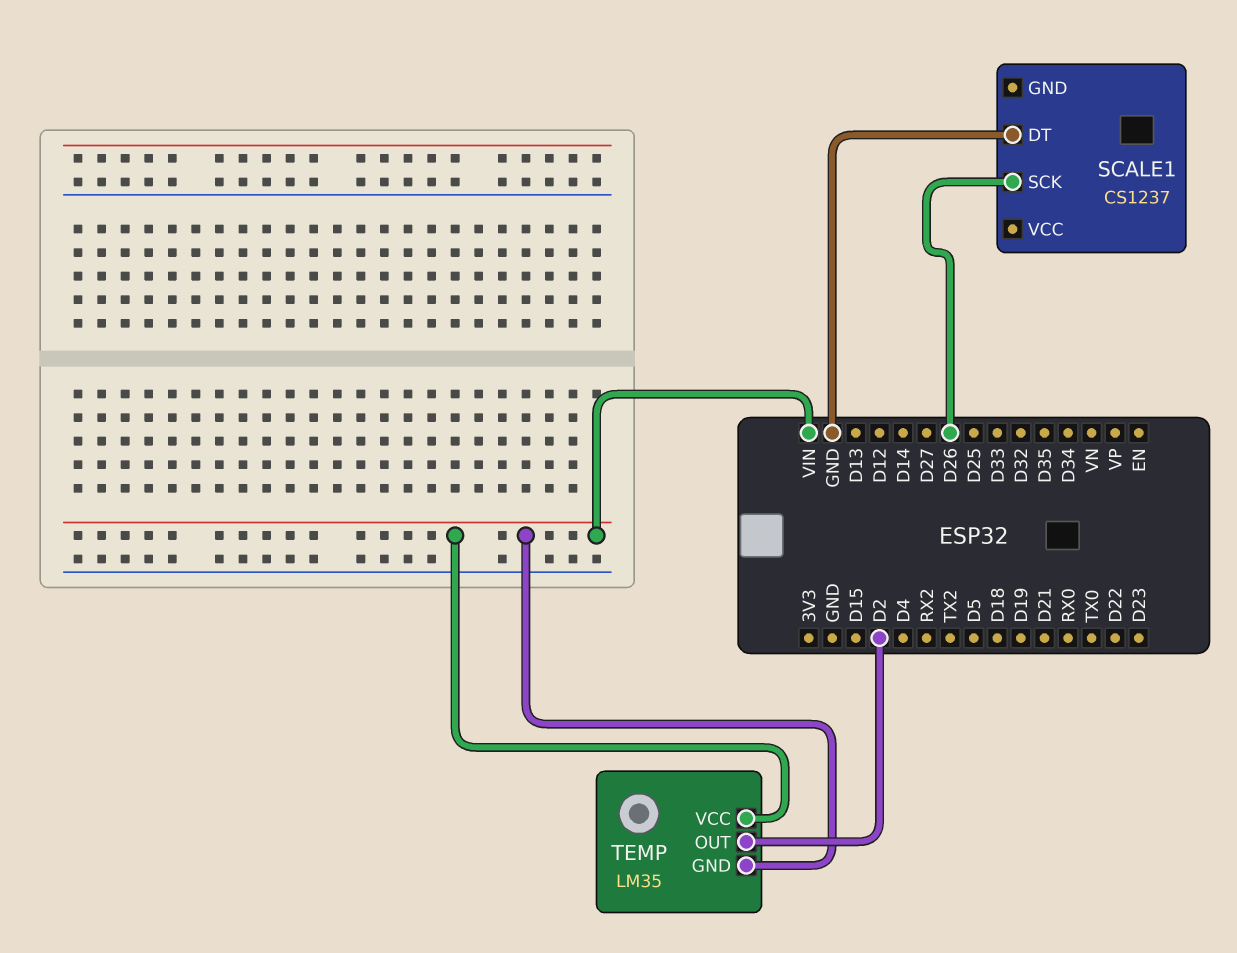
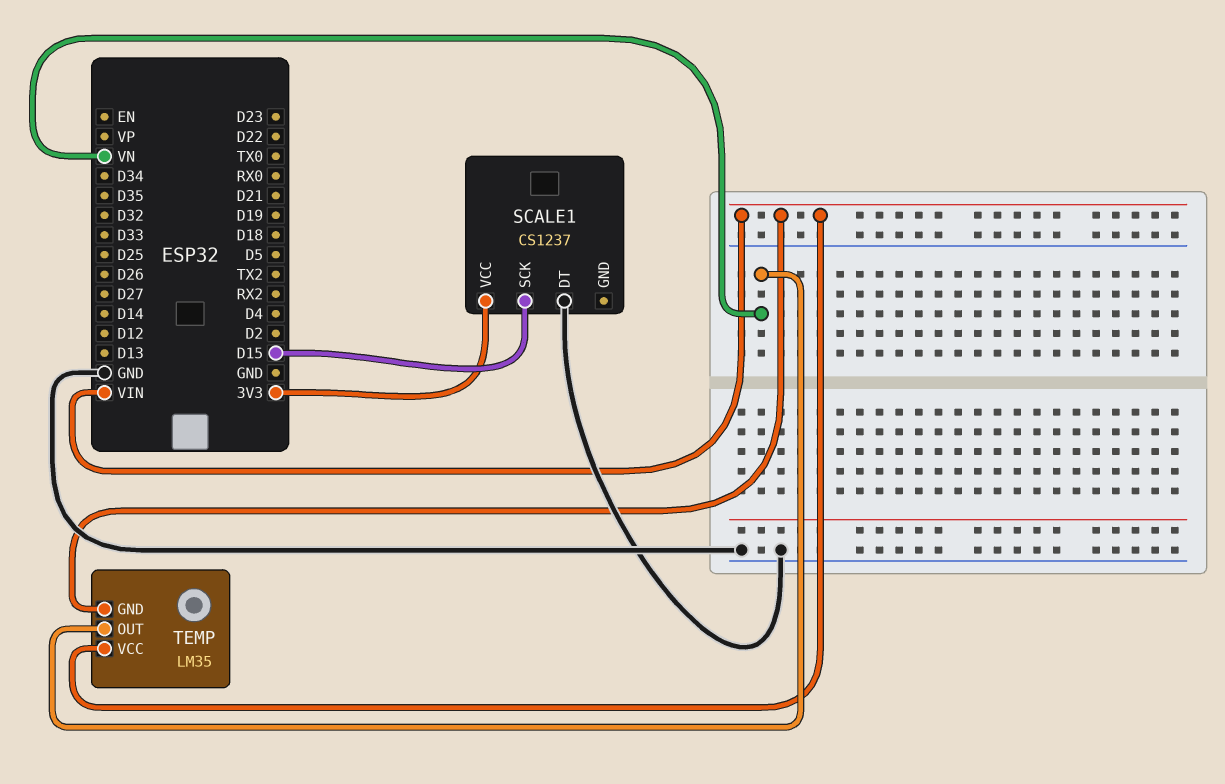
SCALE1 pin SCK: D26 -> D15
SCALE1 pin VCC: none -> 3V3
TEMP pin OUT: D2 -> VN

